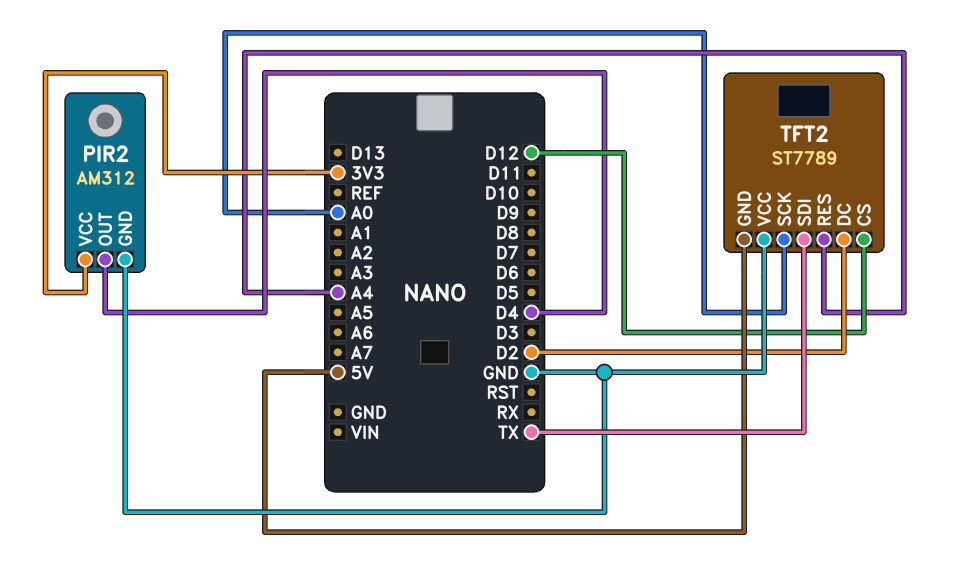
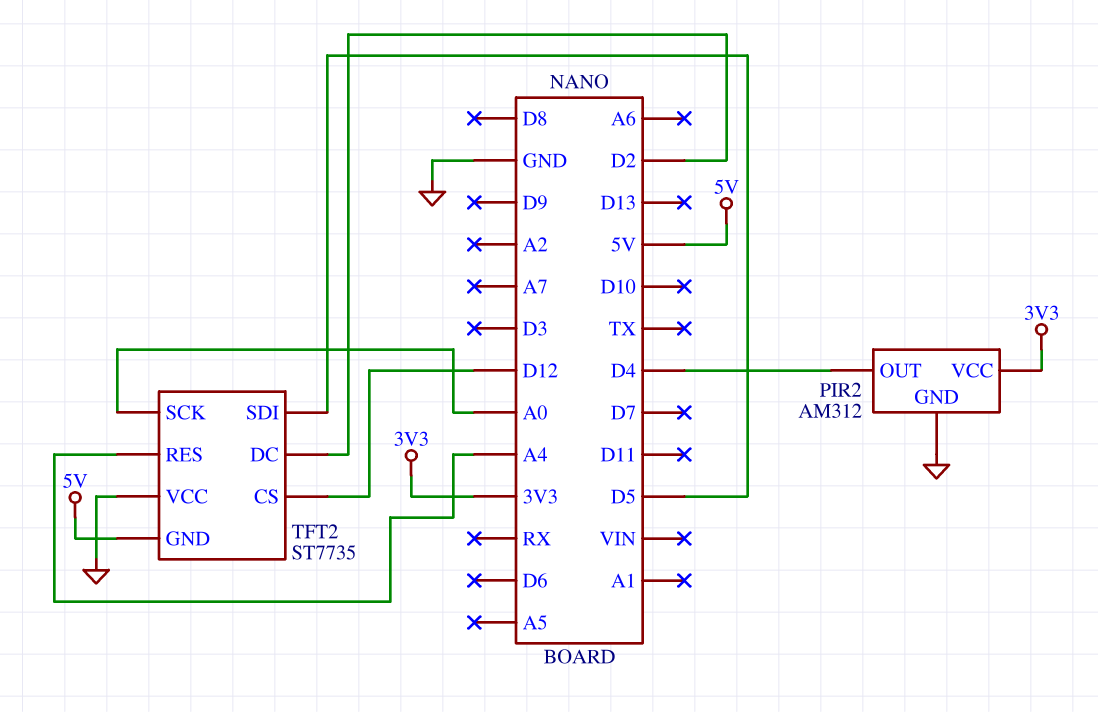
TFT2: ST7789 -> ST7735
TFT2 pin SDI: TX -> D5

